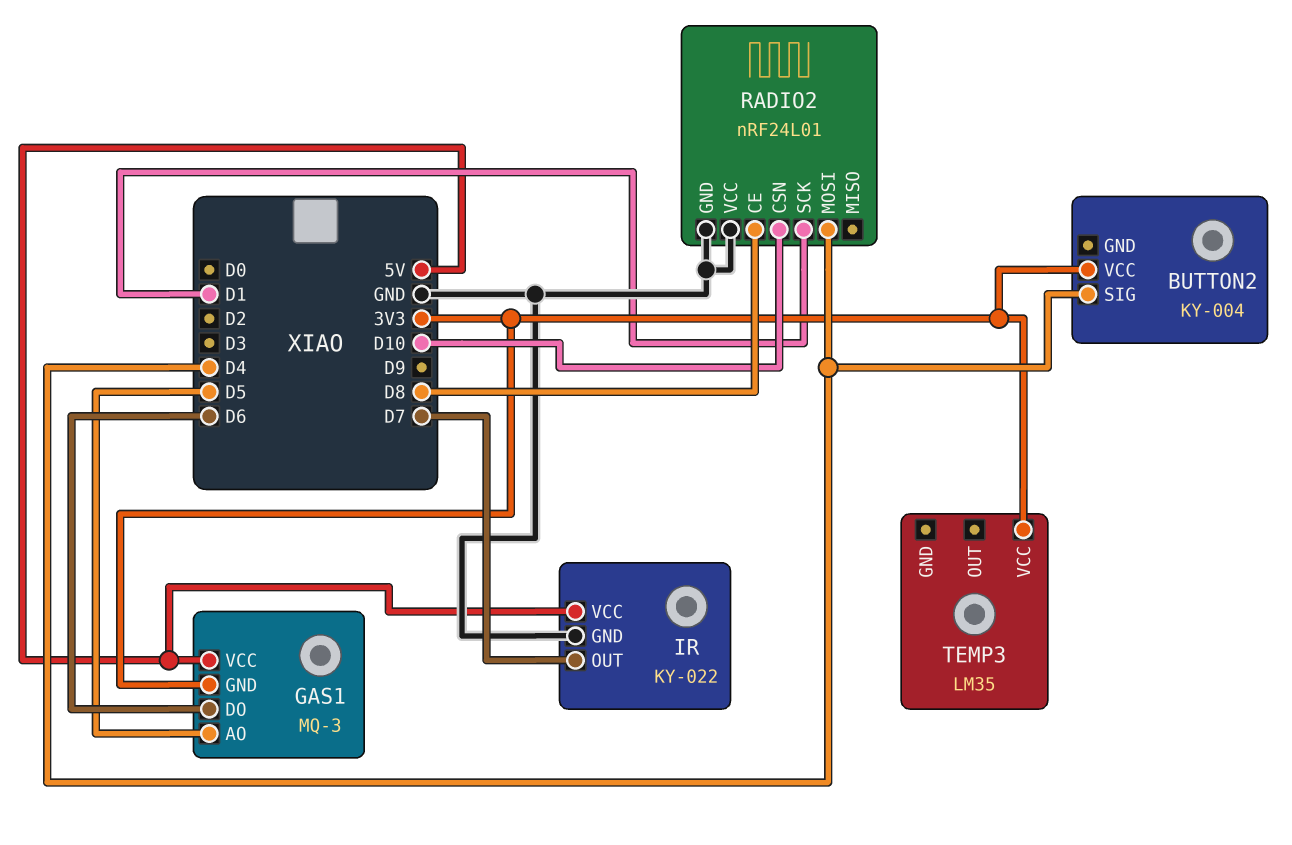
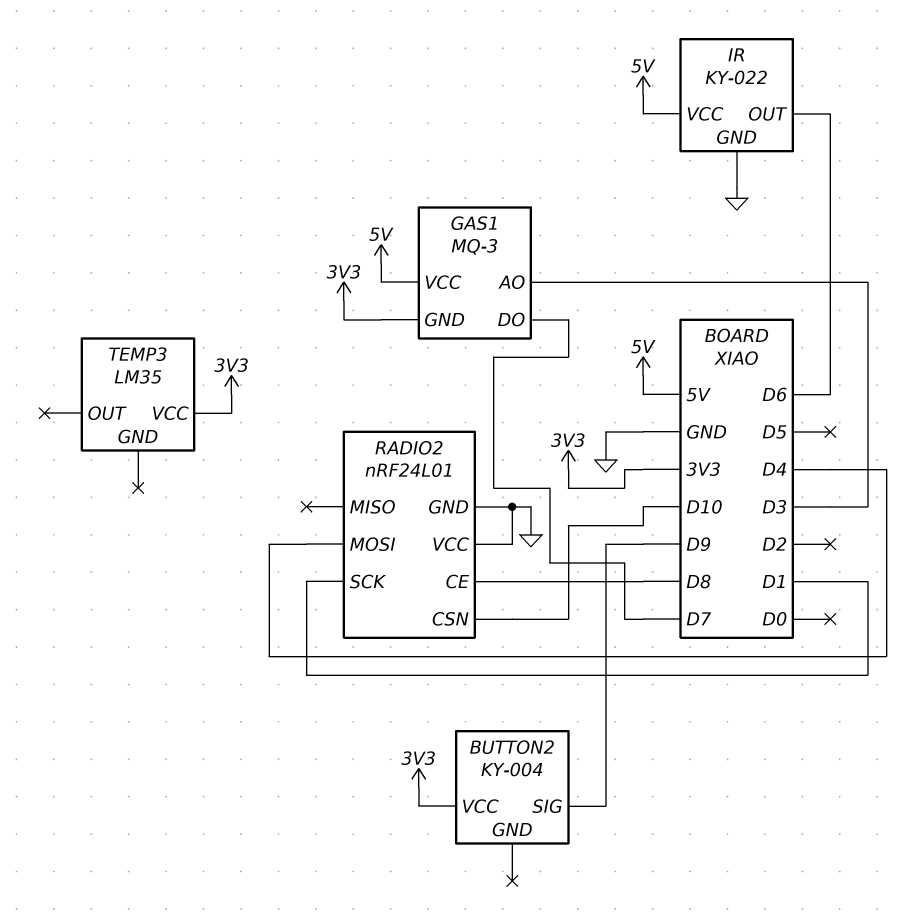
BUTTON2 pin SIG: D4 -> D9
GAS1 pin AO: D5 -> D3
GAS1 pin DO: D6 -> D7
IR pin OUT: D7 -> D6

